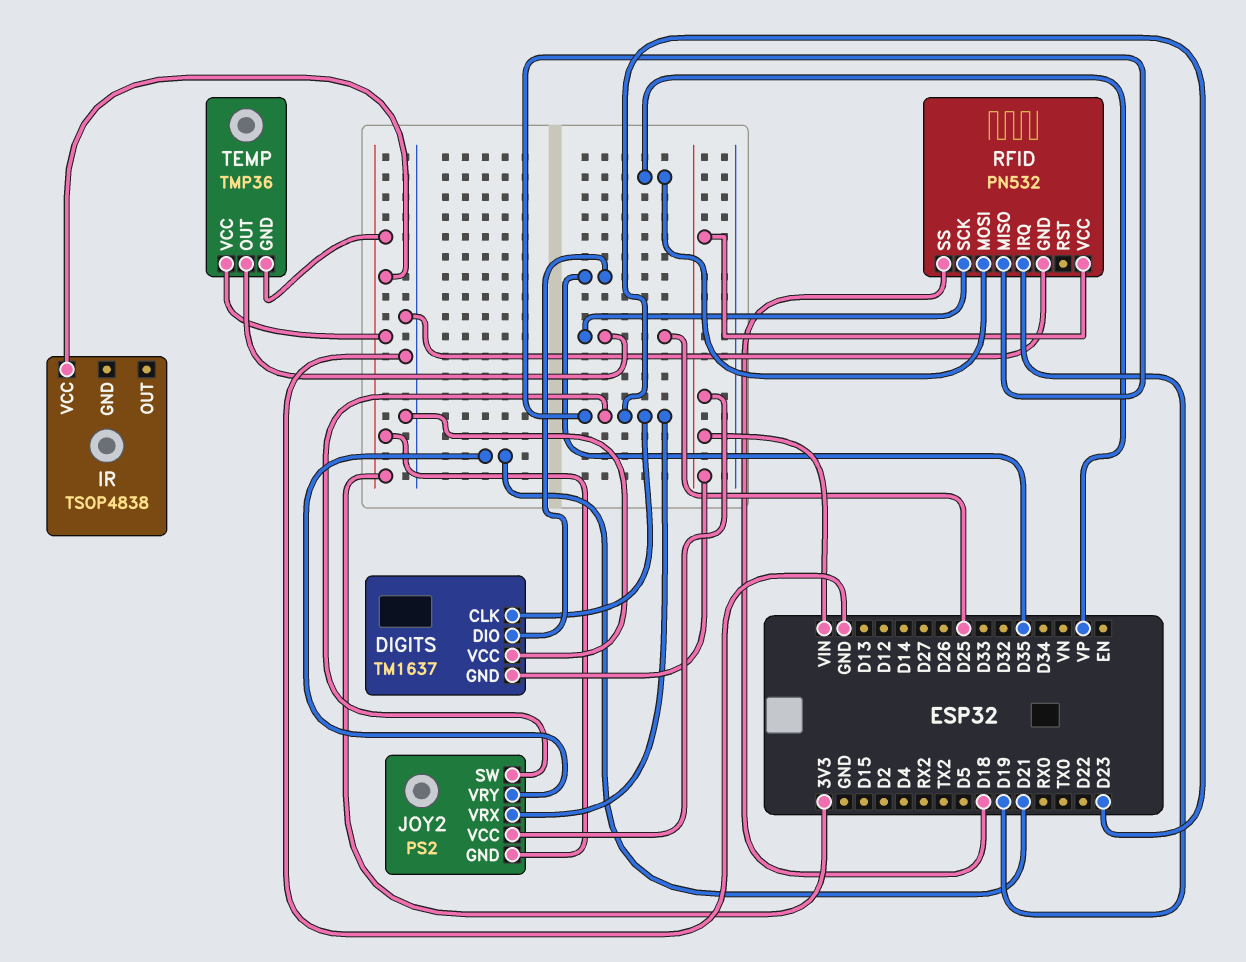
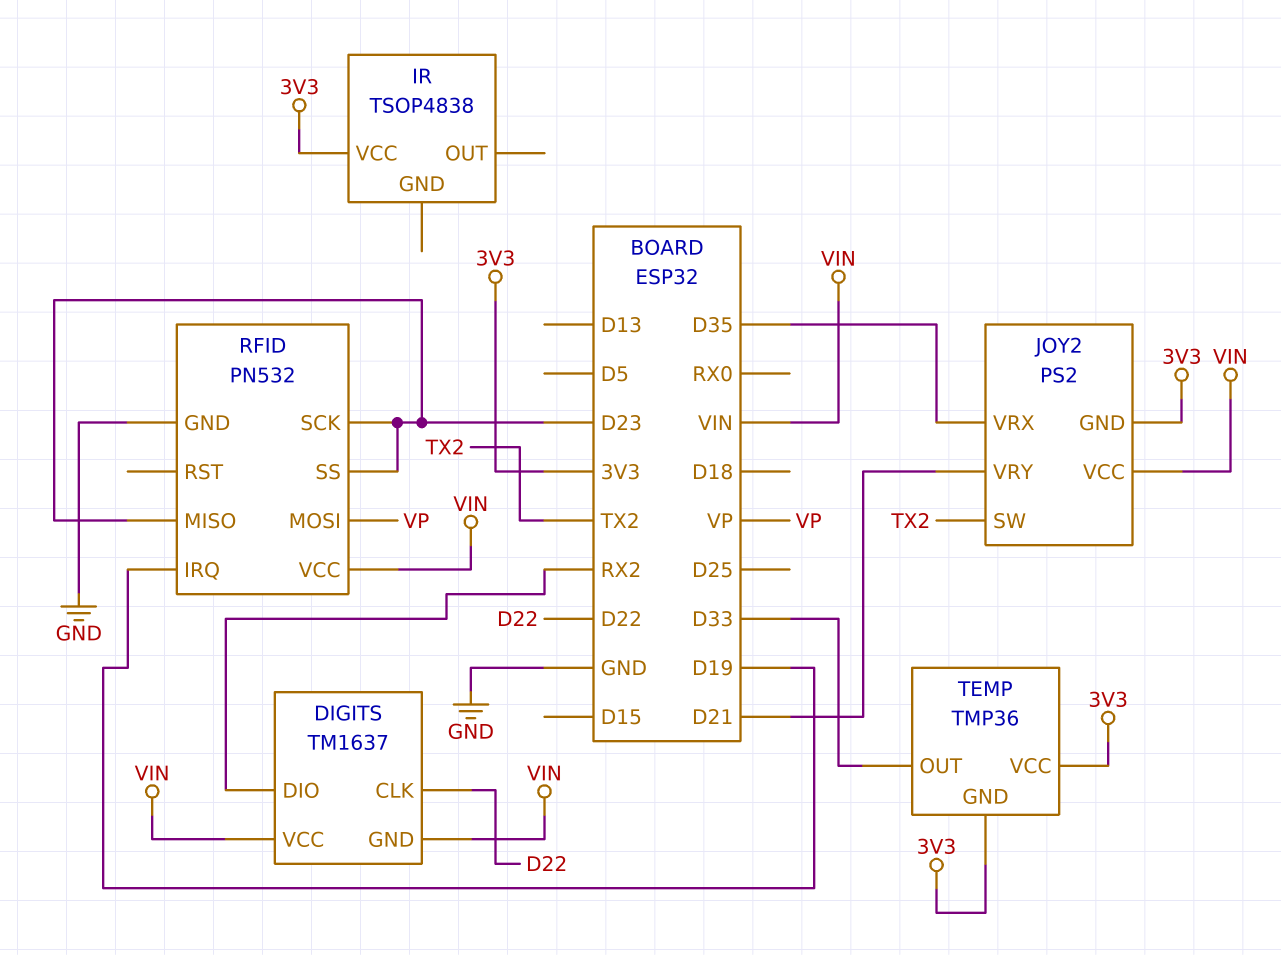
DIGITS pin CLK: D23 -> D22
DIGITS pin DIO: D35 -> RX2
DIGITS pin VCC: GND -> VIN
JOY2 pin SW: D23 -> TX2
JOY2 pin VRX: D23 -> D35
RFID pin SCK: D25 -> D23
RFID pin SS: D18 -> D23
TEMP pin OUT: D25 -> D33

